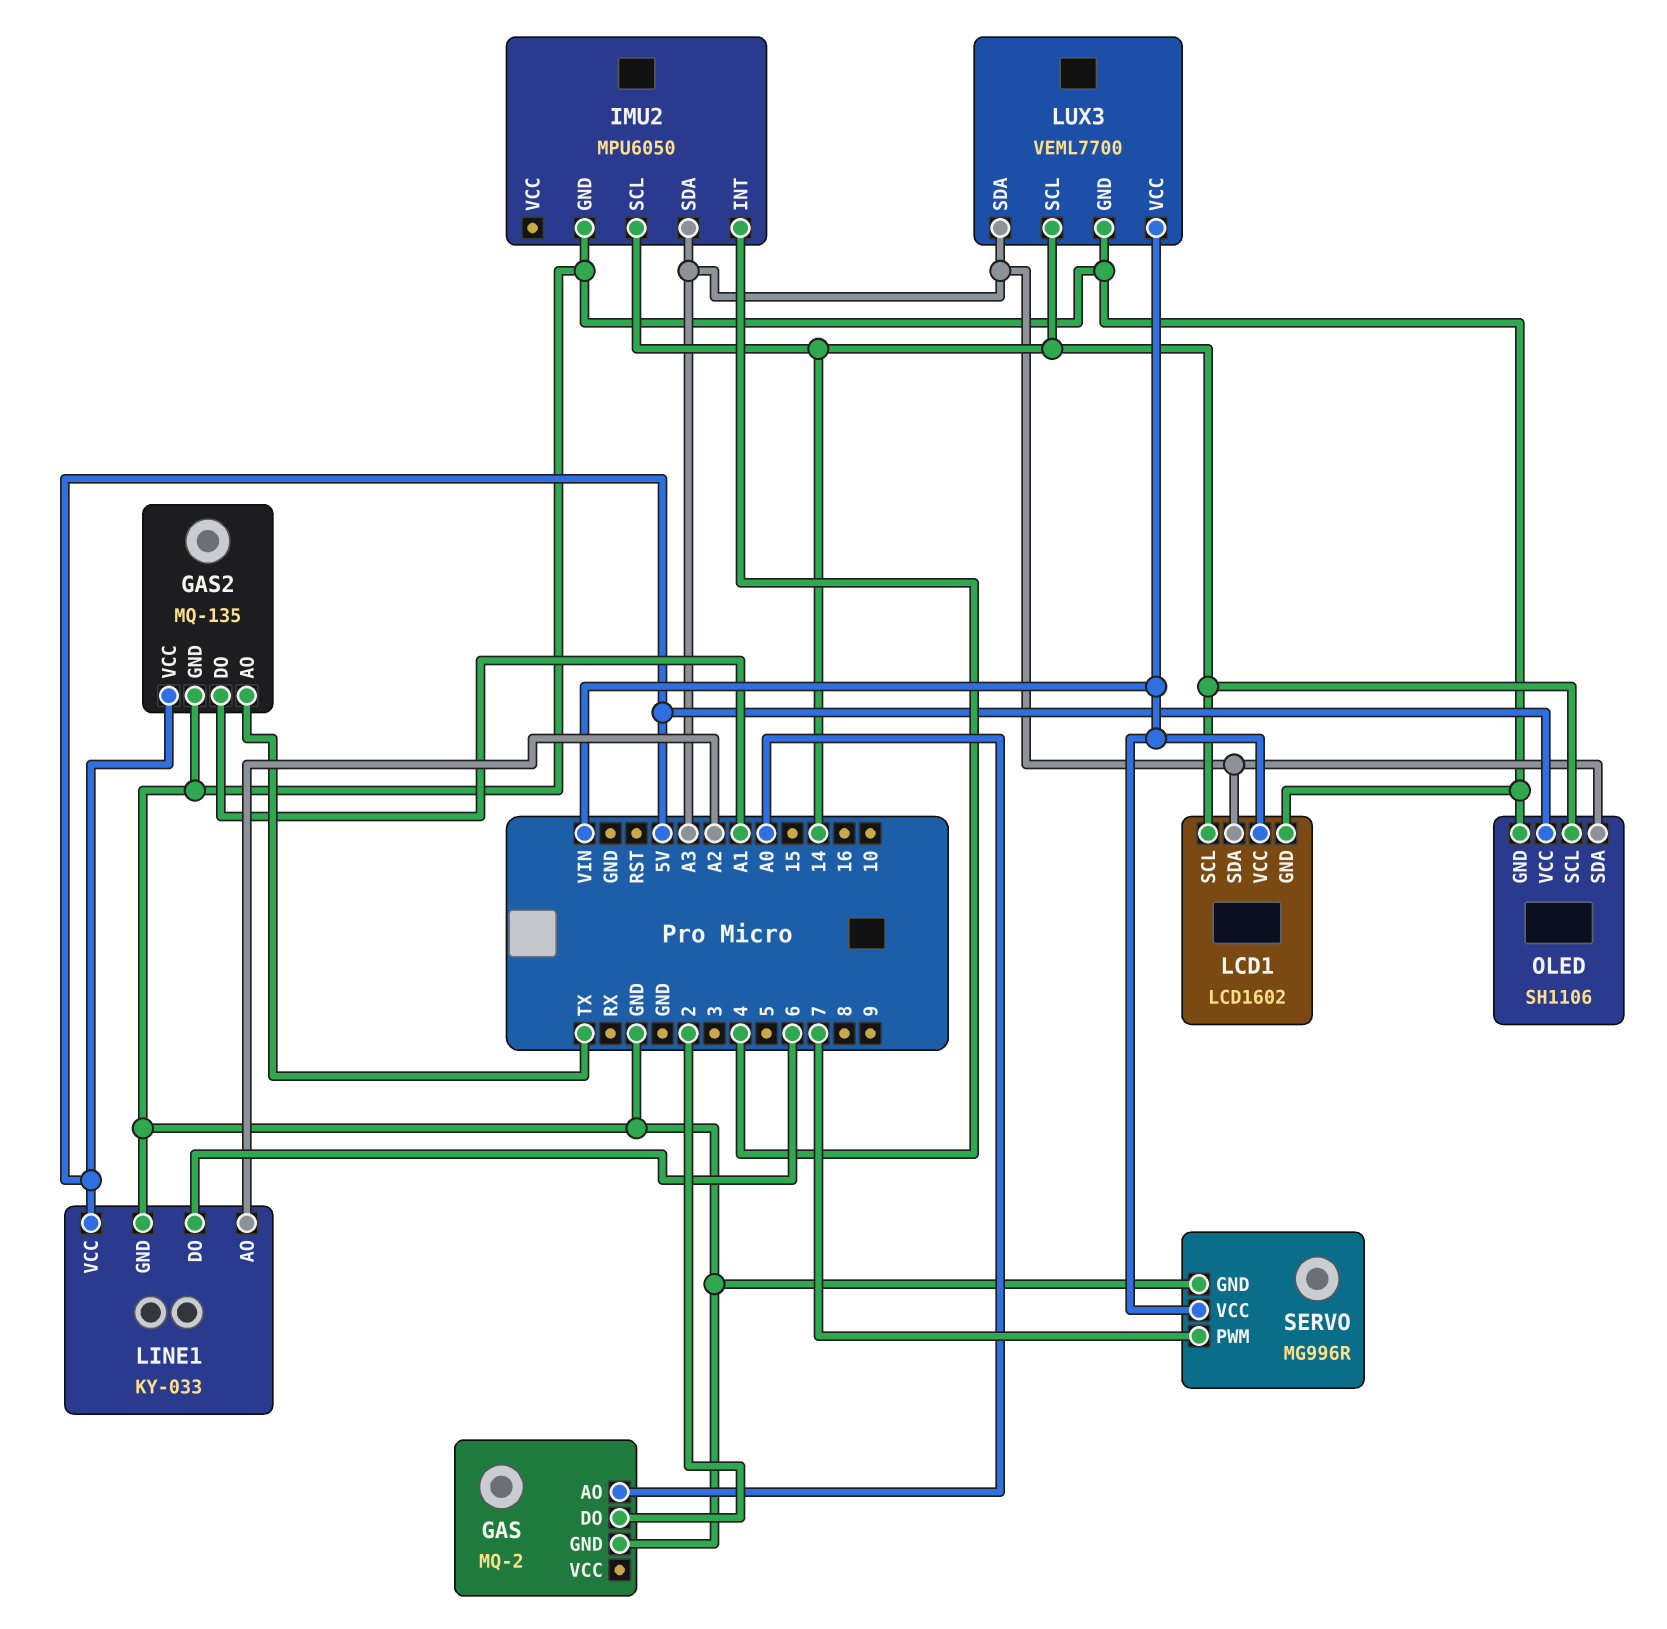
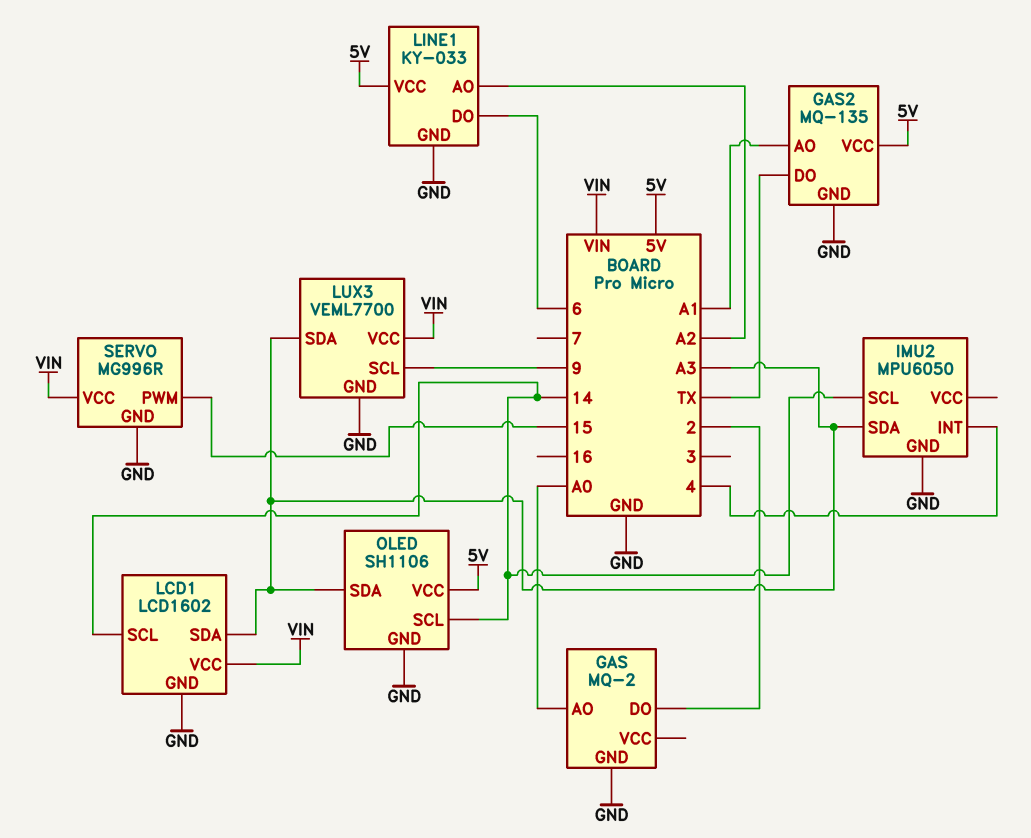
GAS2 pin AO: TX -> A1
GAS2 pin DO: A1 -> TX
LUX3 pin SCL: 14 -> 9
SERVO pin PWM: 7 -> 15

